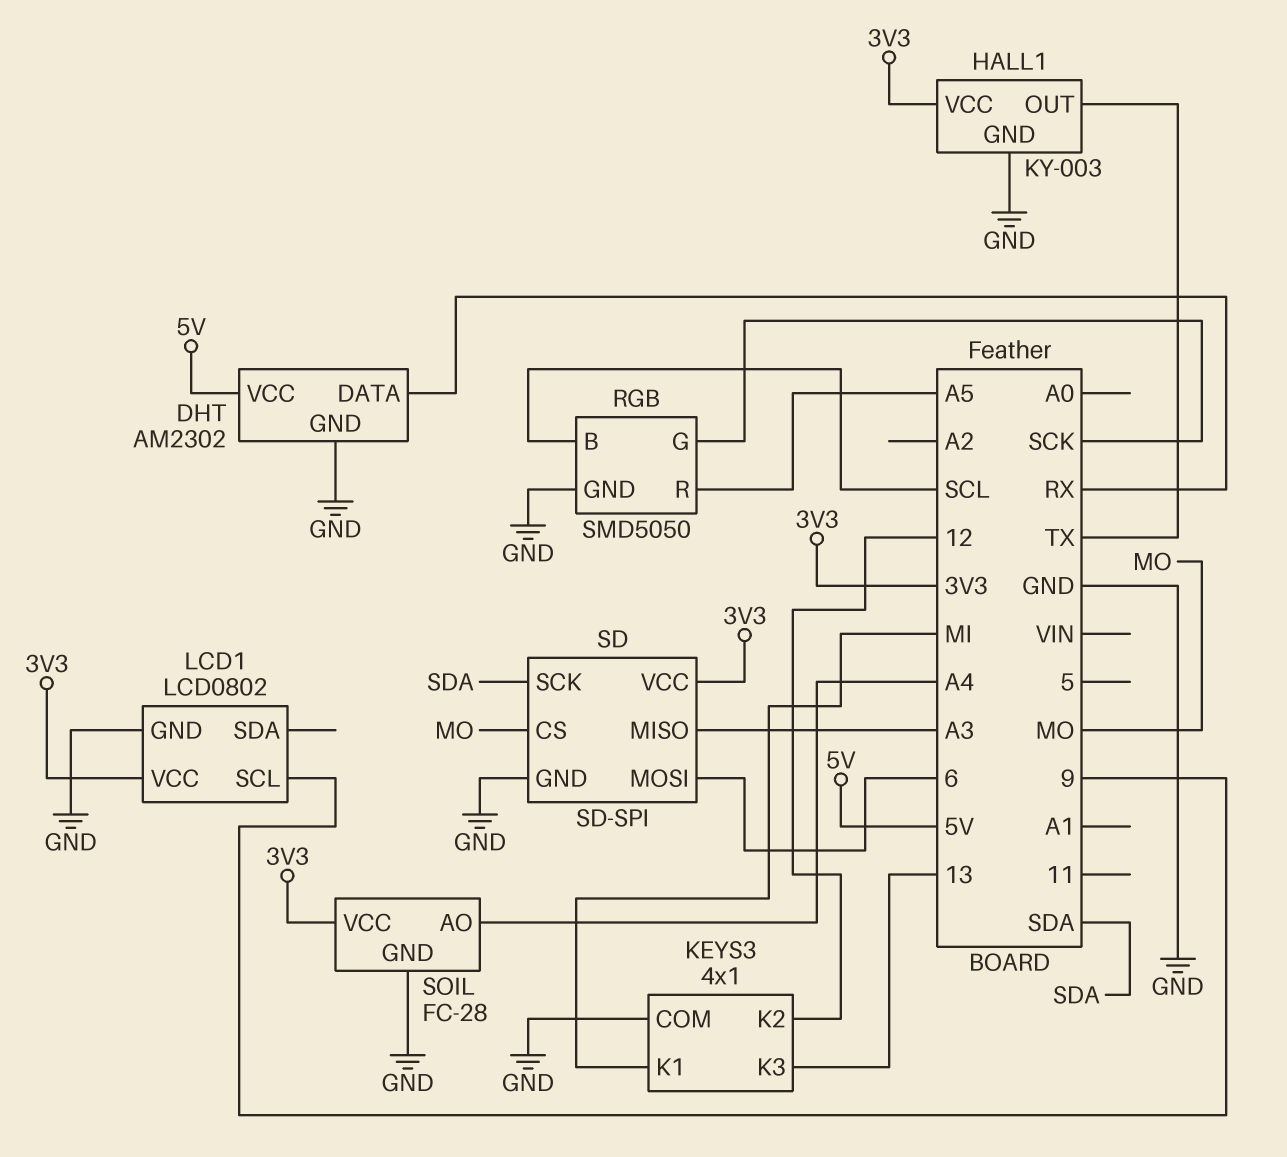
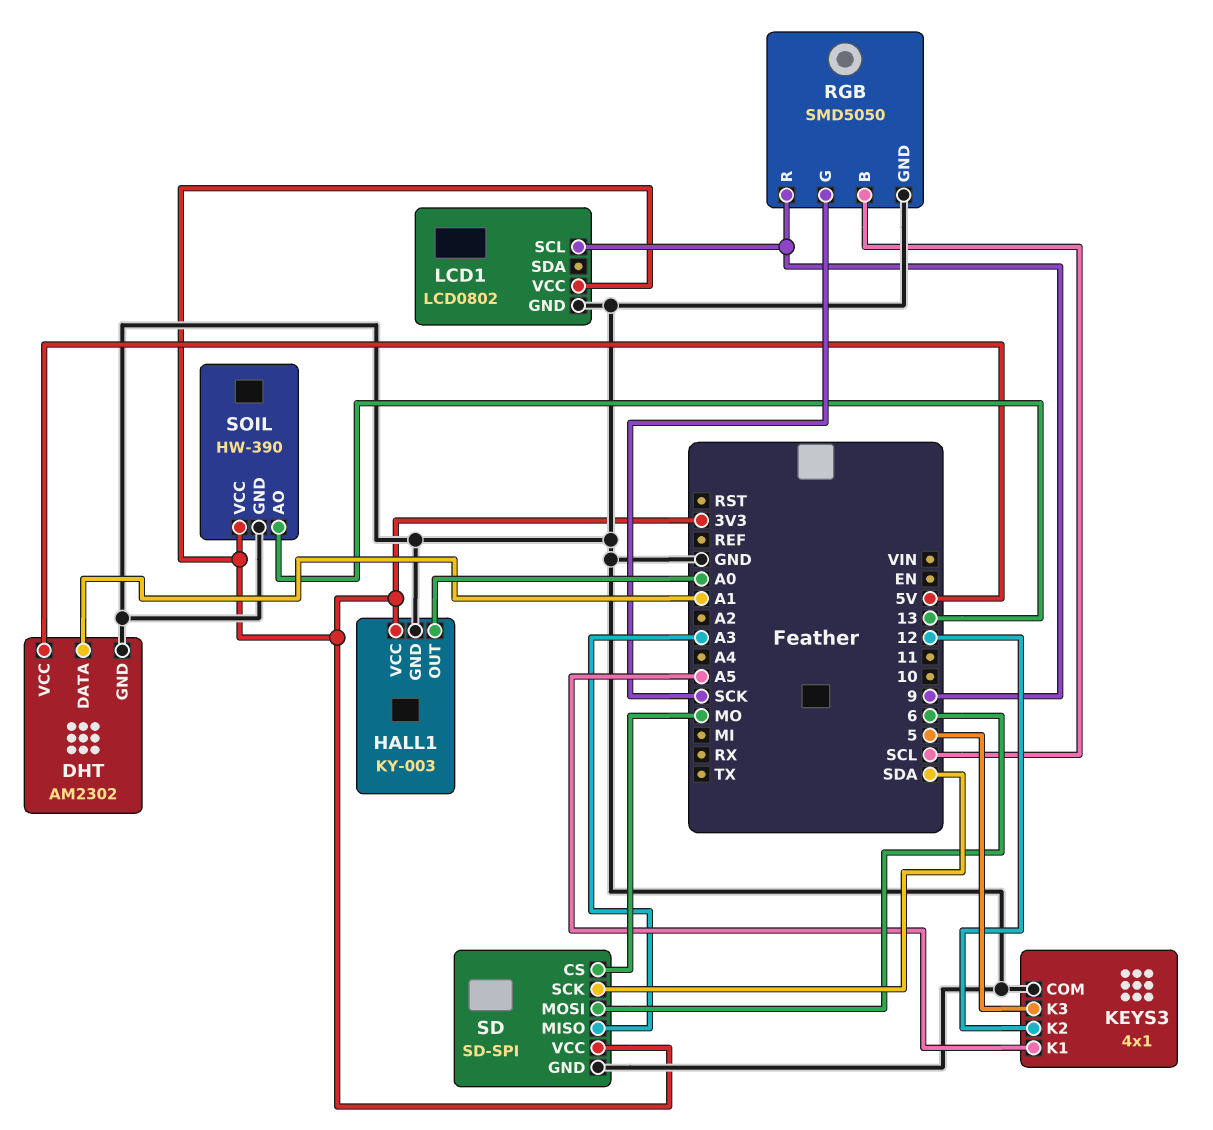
DHT pin DATA: RX -> A1
HALL1 pin OUT: TX -> A0
KEYS3 pin K1: MI -> A5
KEYS3 pin K3: 13 -> 5
RGB pin R: A5 -> 9
SOIL: FC-28 -> HW-390
SOIL pin AO: A4 -> 13

